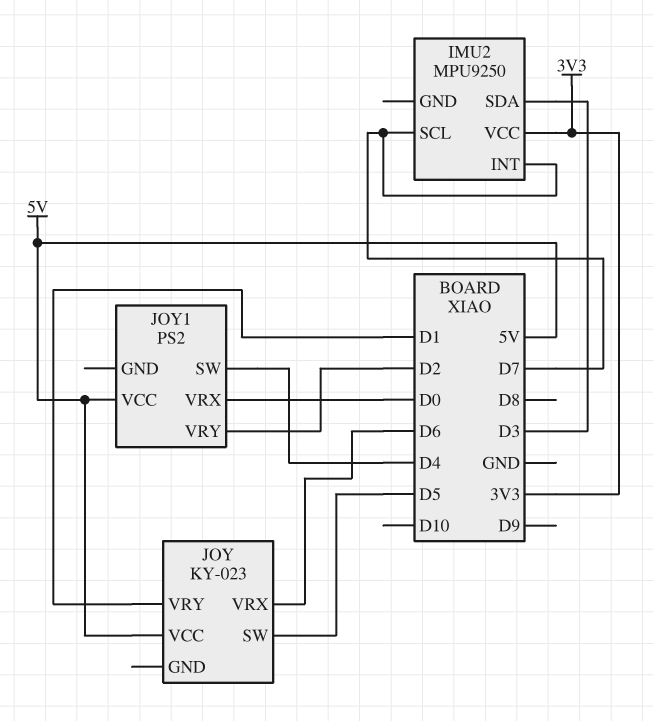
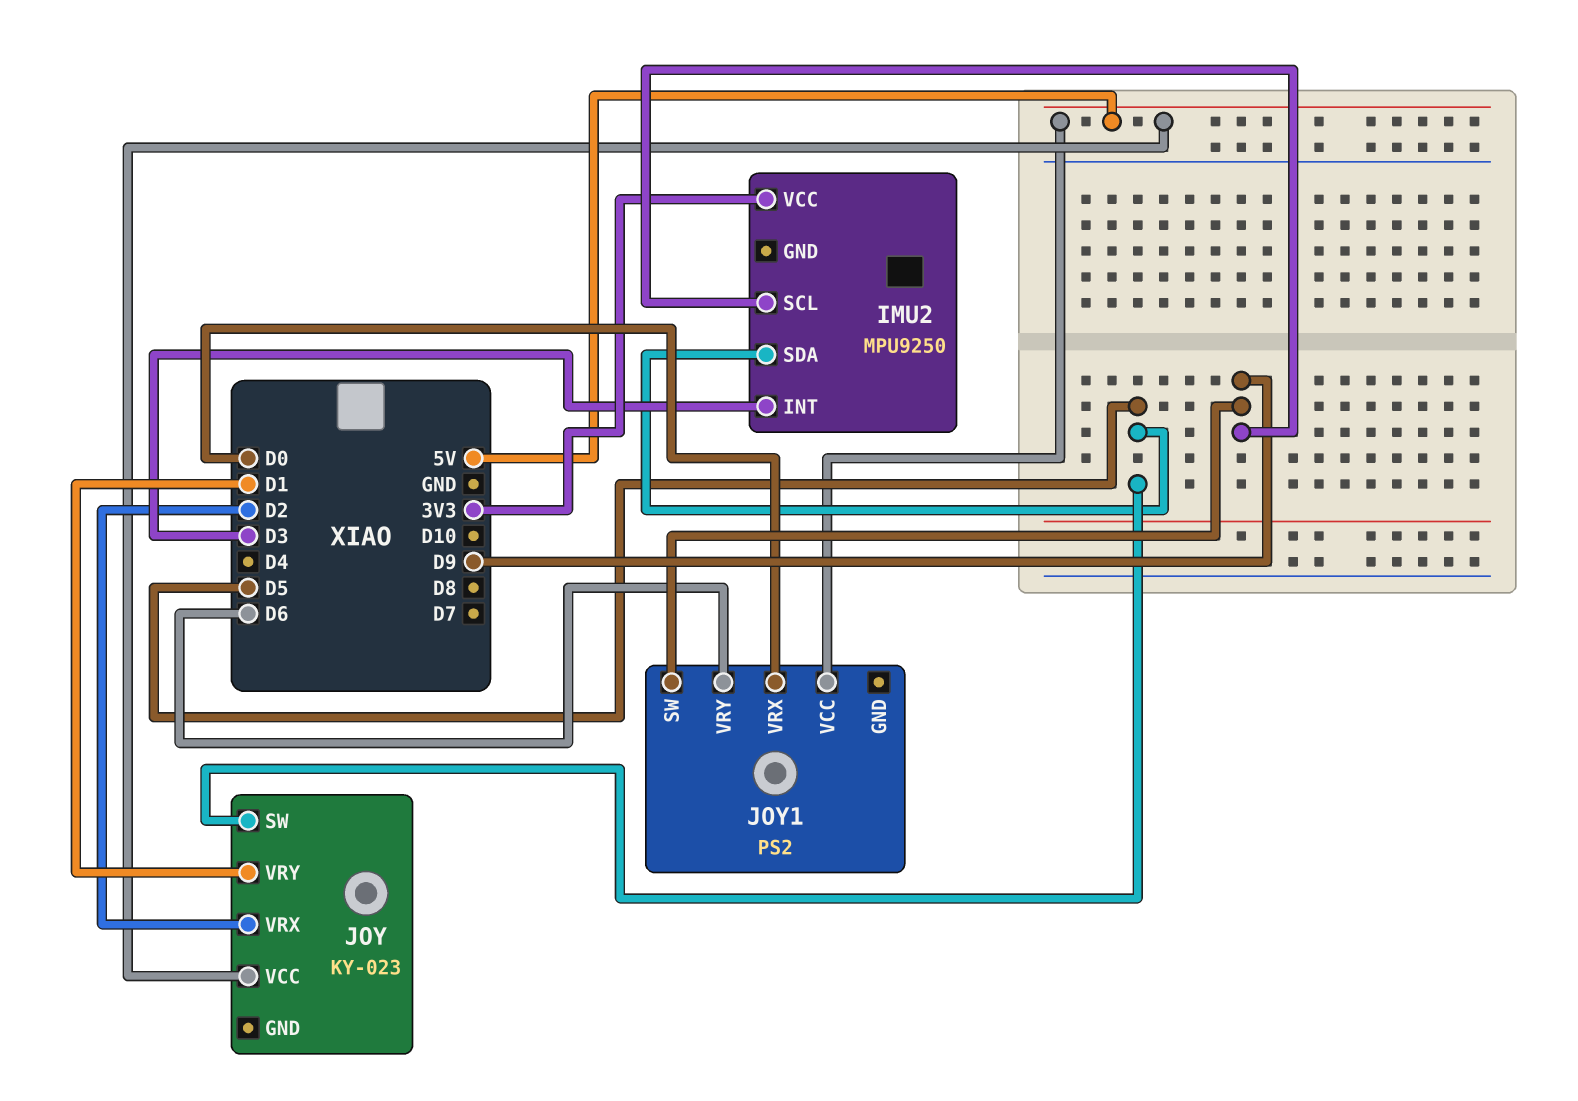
IMU2 pin INT: D7 -> D3
IMU2 pin SCL: D7 -> D9
IMU2 pin SDA: D3 -> D5
JOY pin VRX: D6 -> D2
JOY1 pin SW: D4 -> D9
JOY1 pin VRY: D2 -> D6

